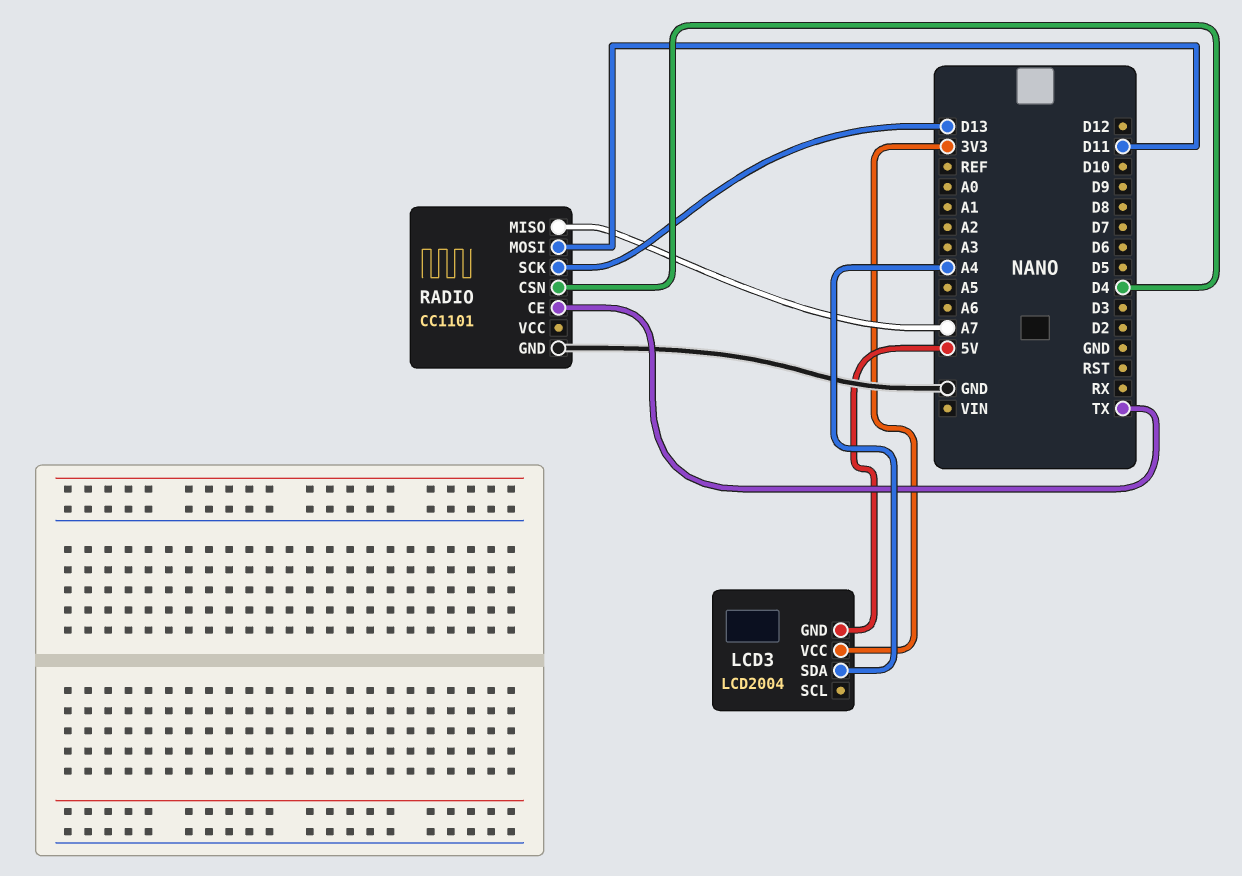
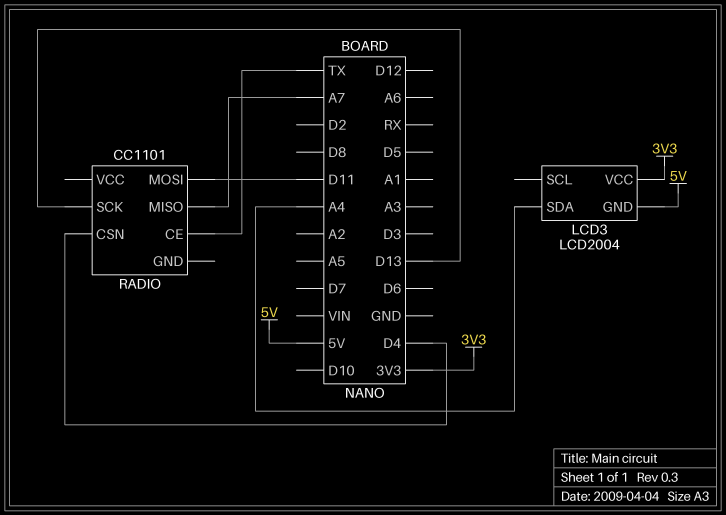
RADIO pin GND: GND -> none

